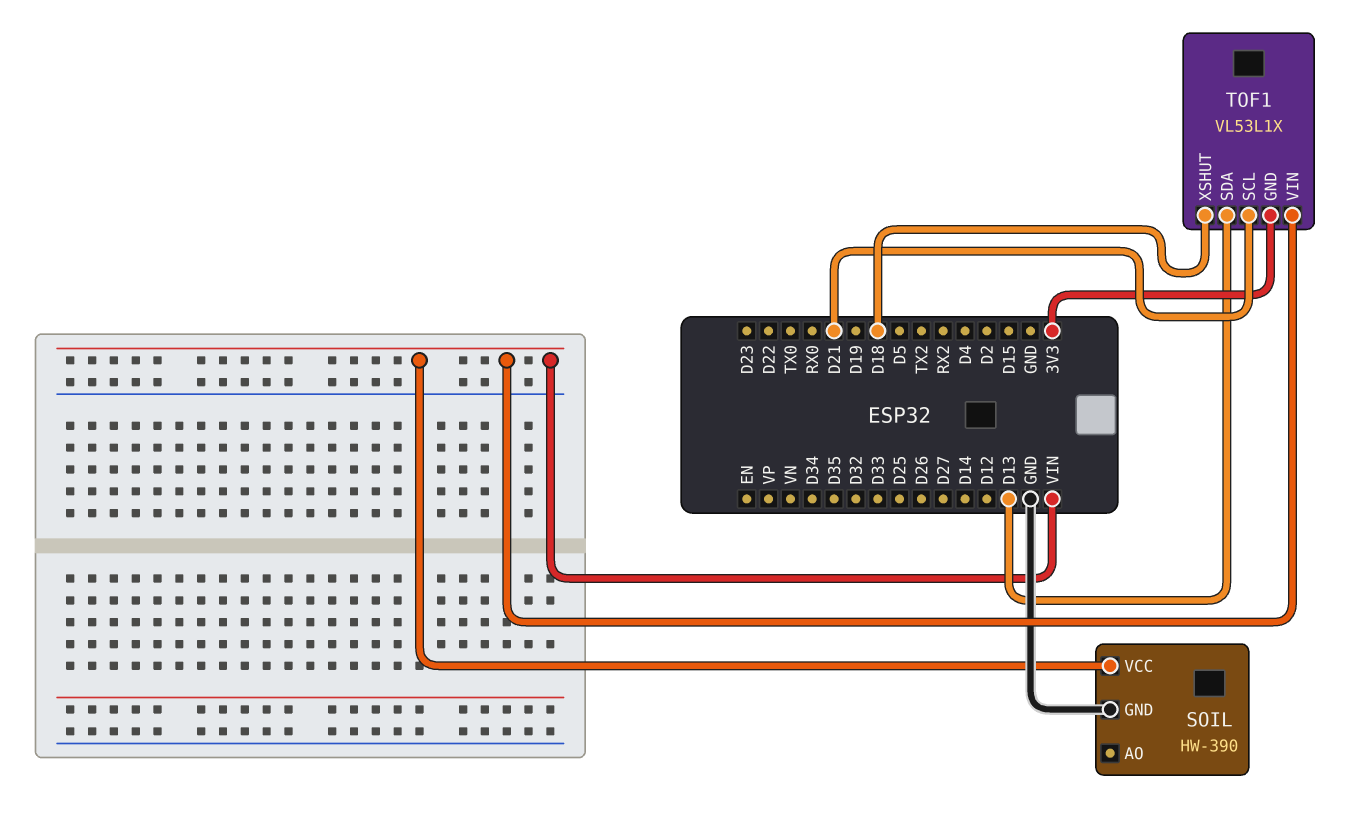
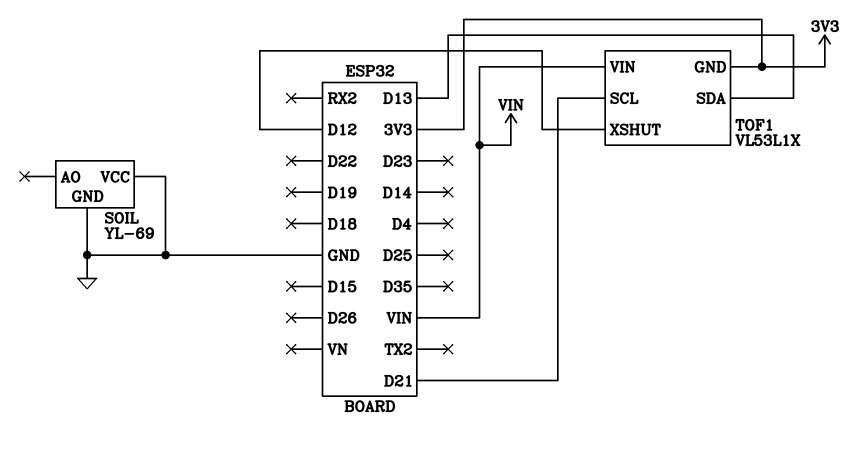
SOIL: HW-390 -> YL-69
SOIL pin VCC: VIN -> GND
TOF1 pin XSHUT: D18 -> D12

